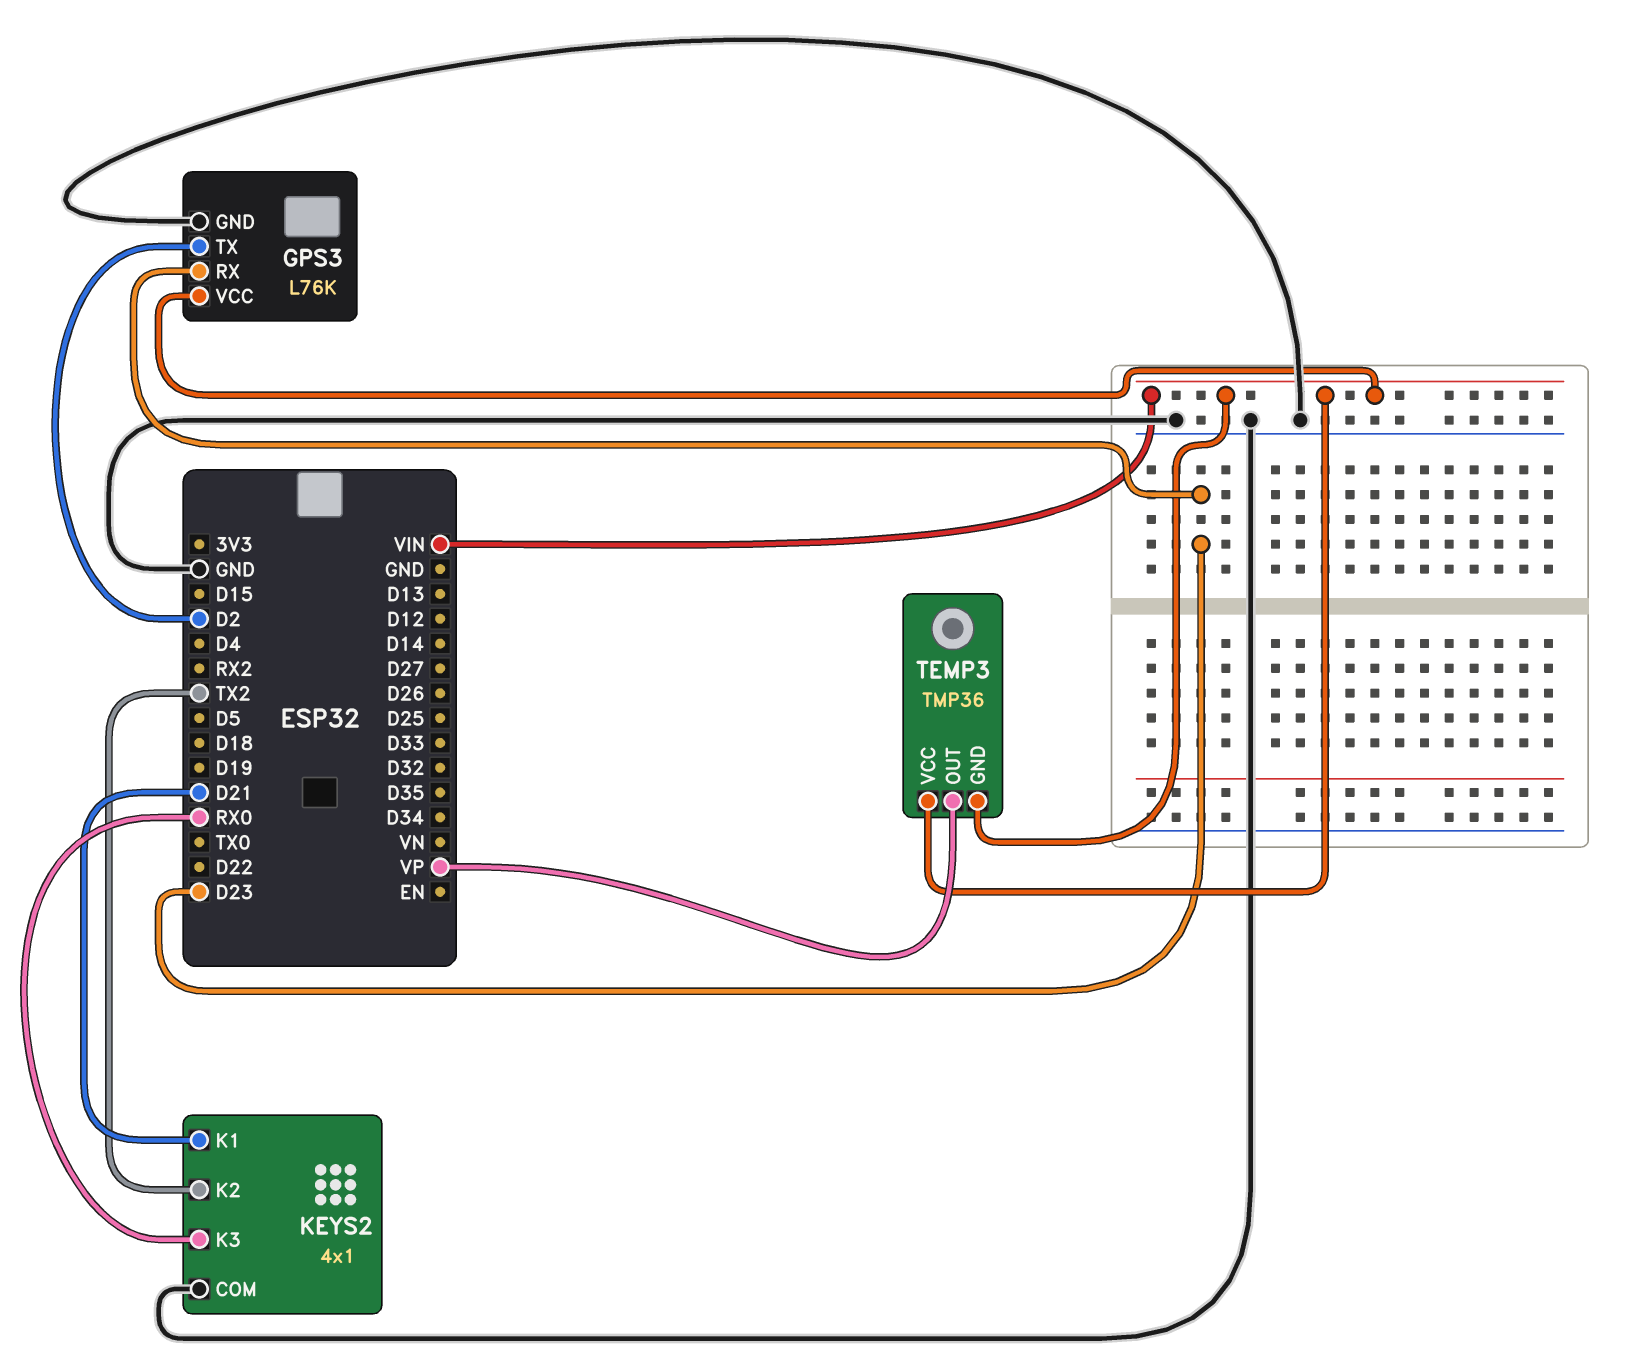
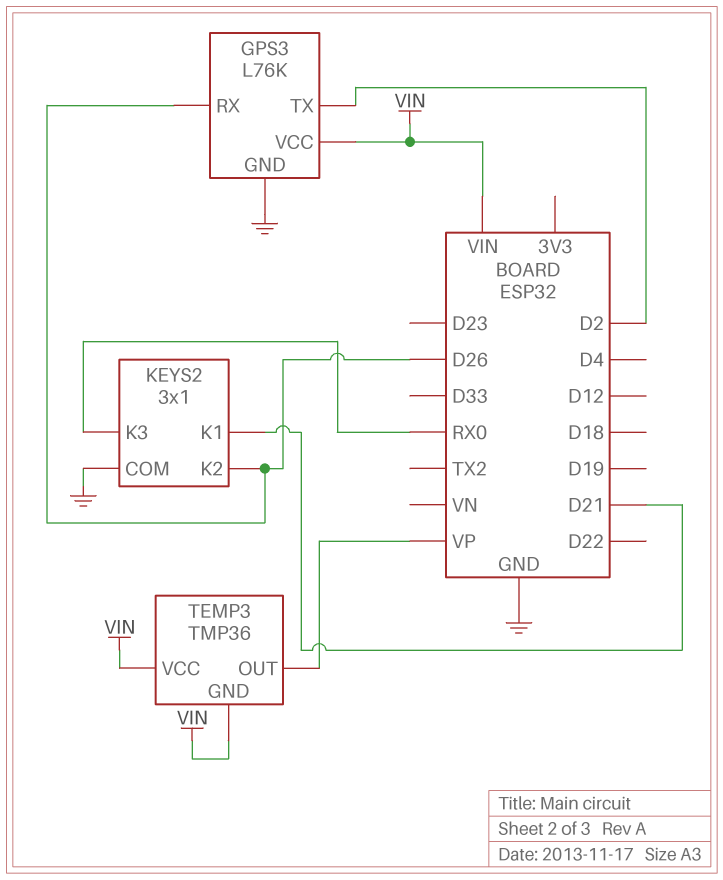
GPS3 pin RX: D23 -> D26
KEYS2: 4x1 -> 3x1
KEYS2 pin K2: TX2 -> D26

